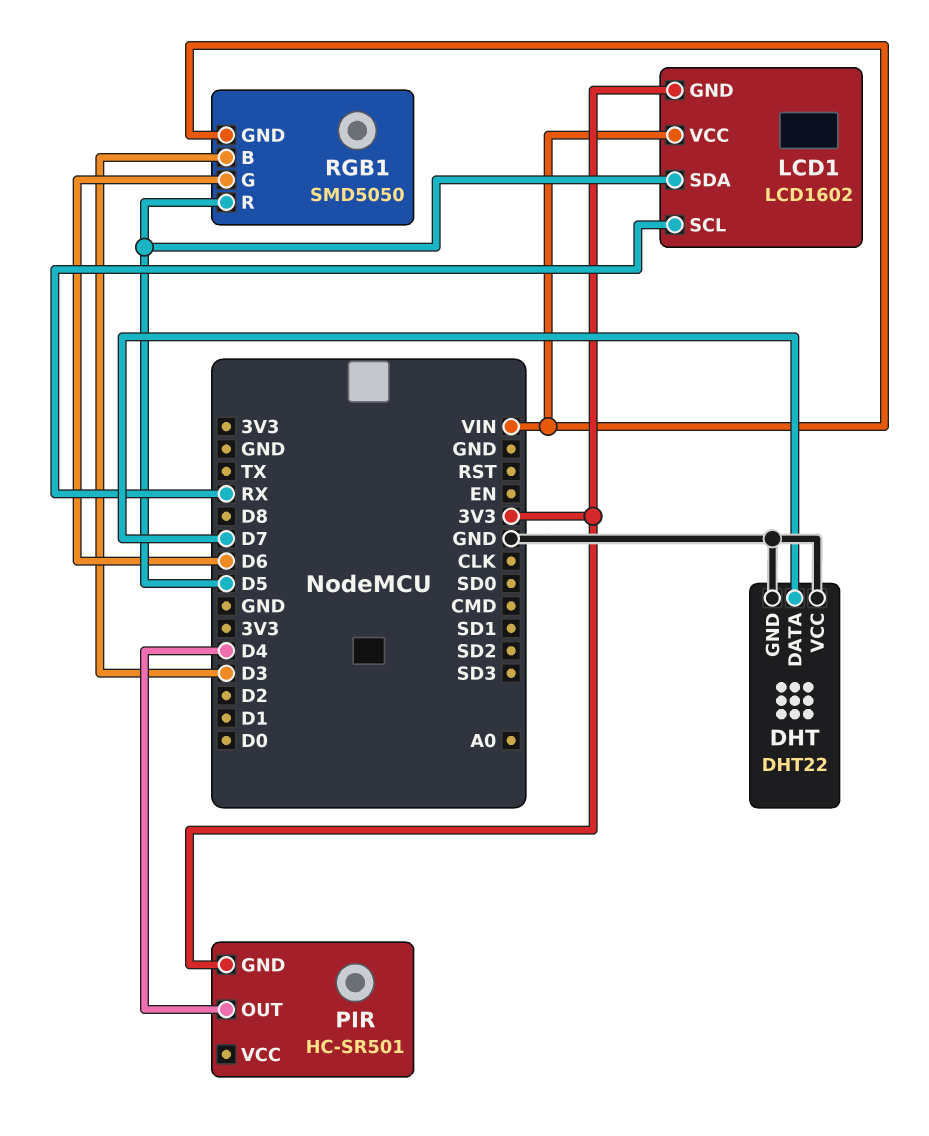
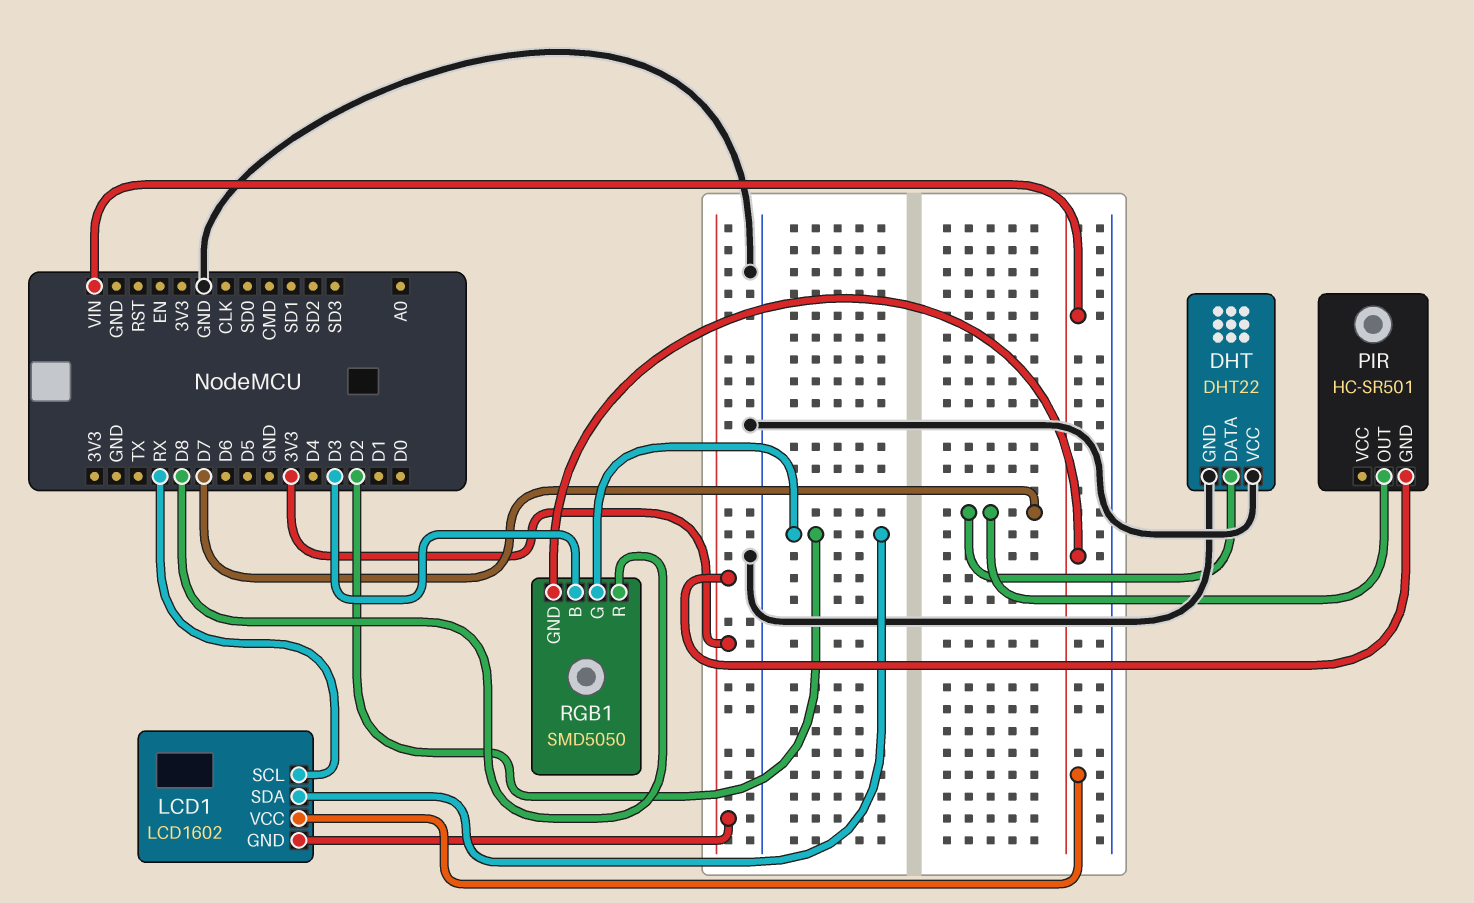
LCD1 pin SDA: D5 -> D2
PIR pin OUT: D4 -> D7
RGB1 pin G: D6 -> D2
RGB1 pin R: D5 -> D8

